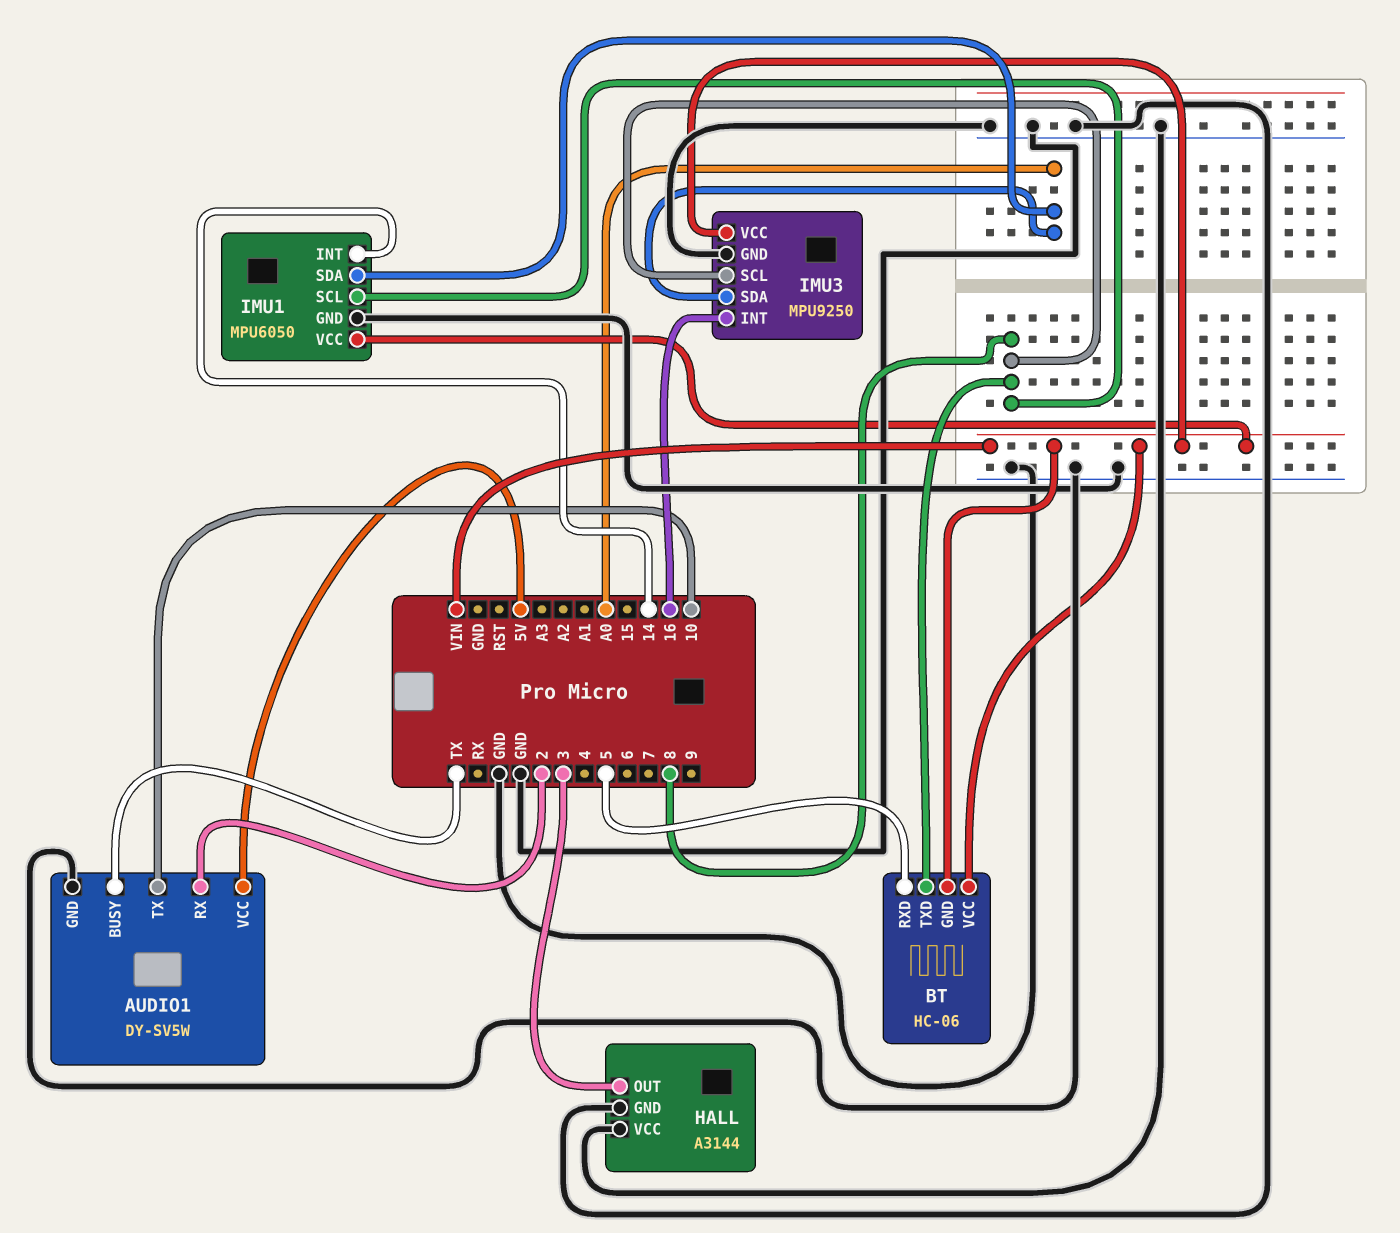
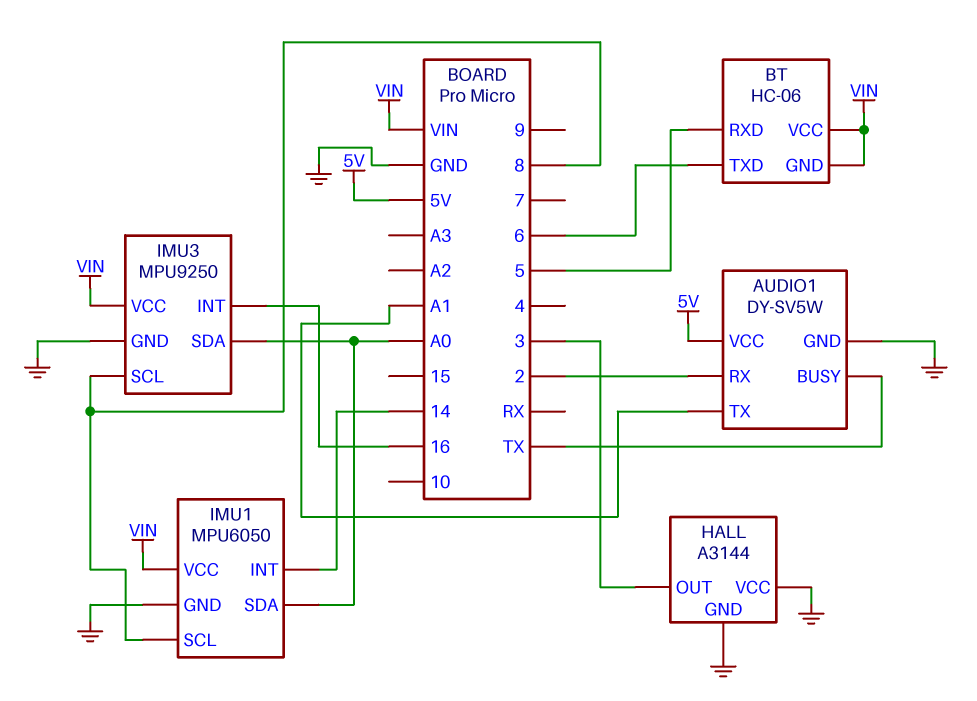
AUDIO1 pin TX: 10 -> A1
BT pin TXD: 8 -> 6

